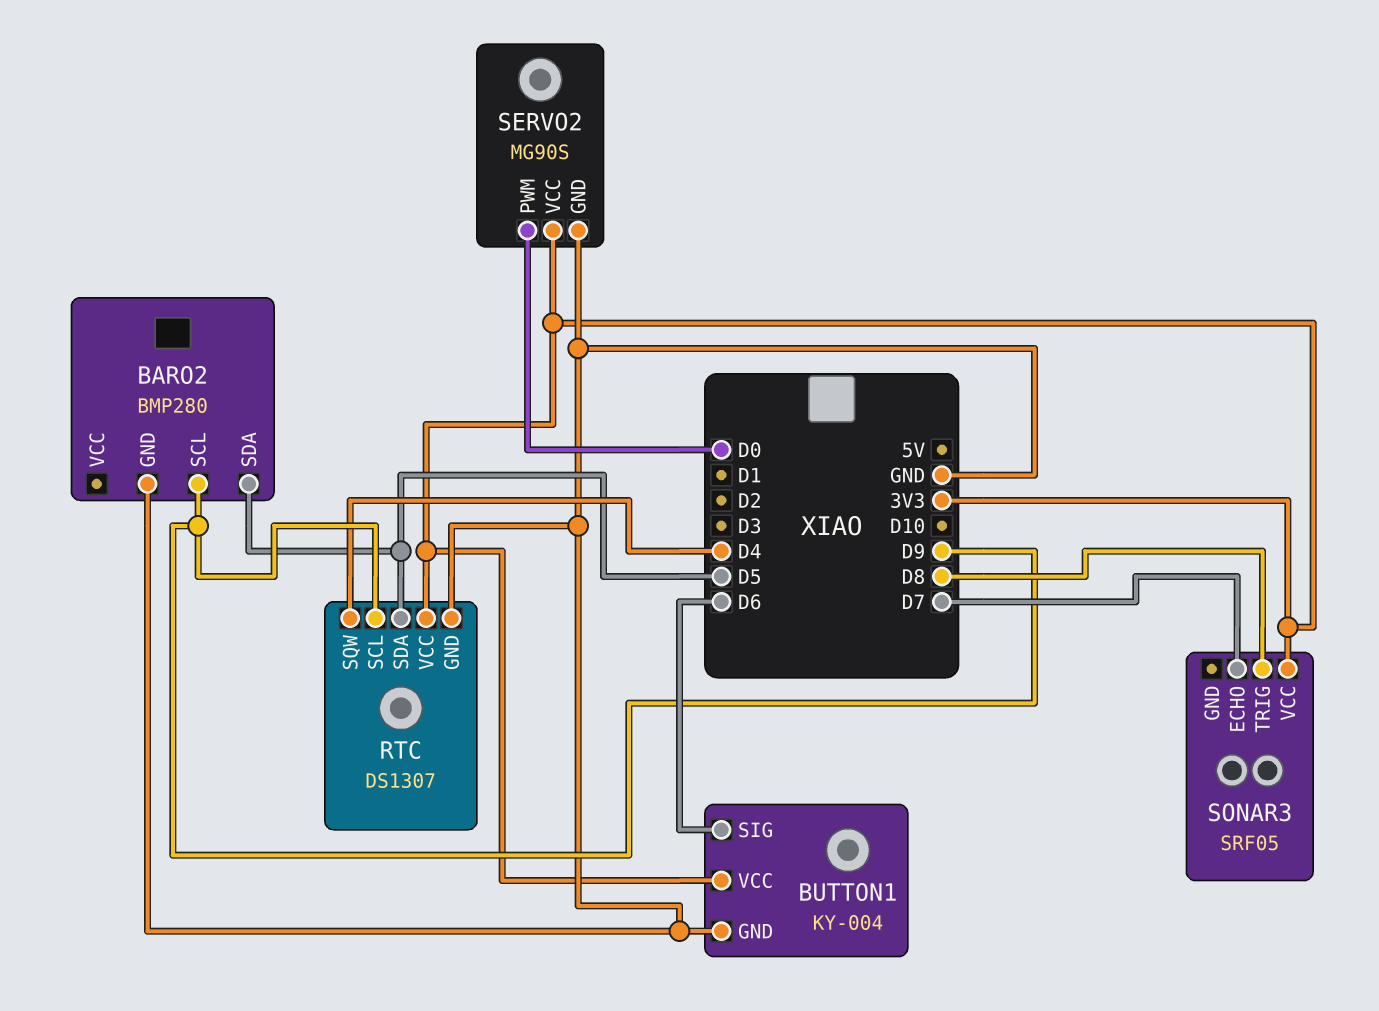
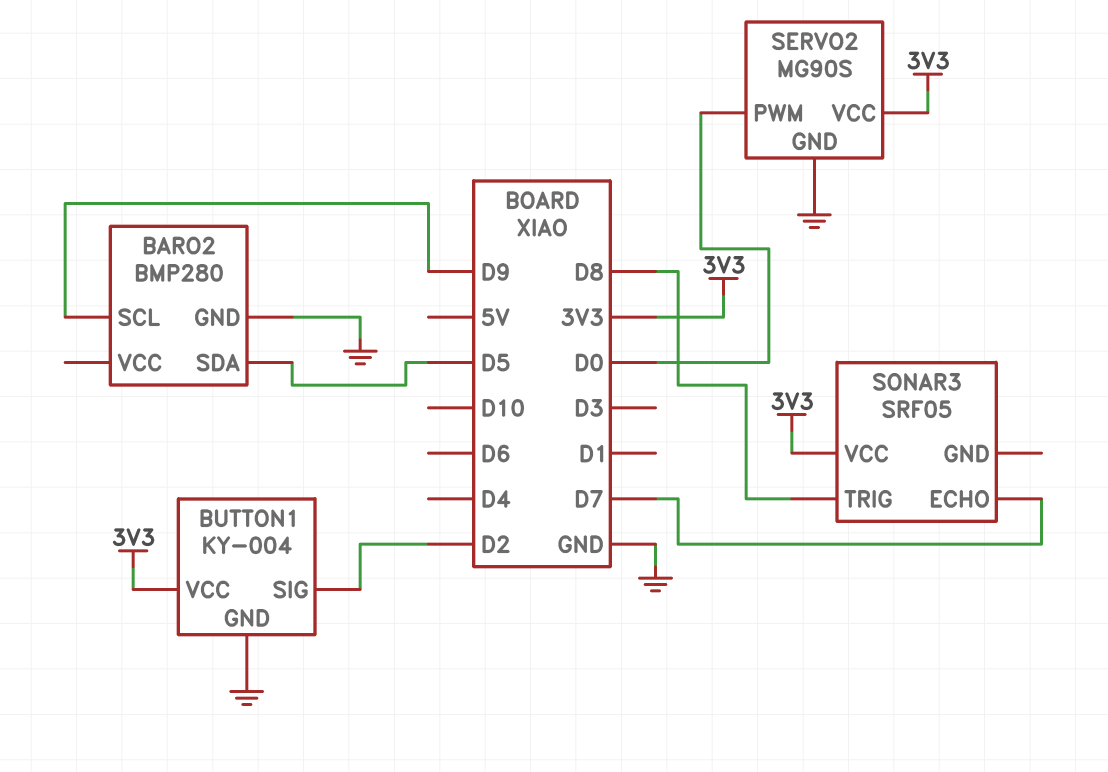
BUTTON1 pin SIG: D6 -> D2
RTC: DS1307 -> none
RTC pin GND: GND -> none
RTC pin SCL: D9 -> none
RTC pin SDA: D5 -> none
RTC pin SQW: D4 -> none
RTC pin VCC: 3V3 -> none

